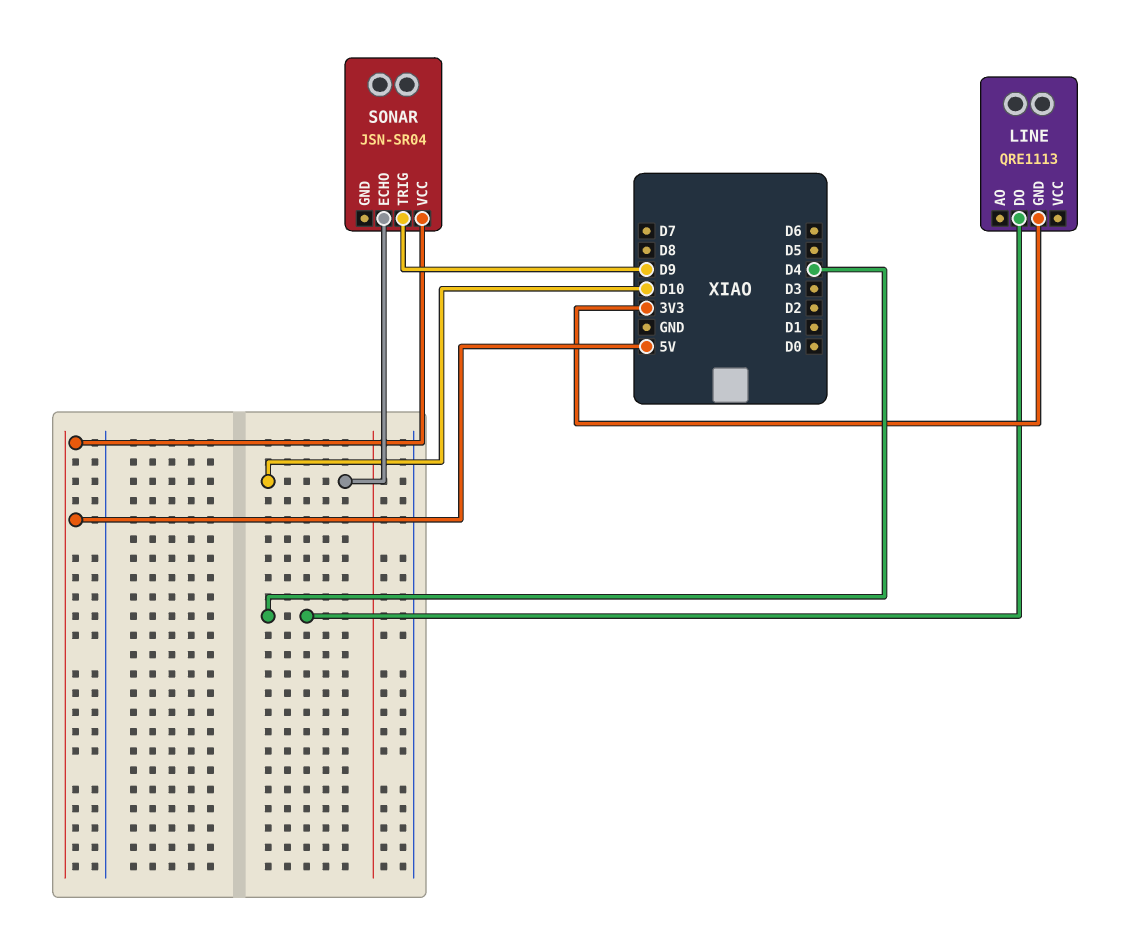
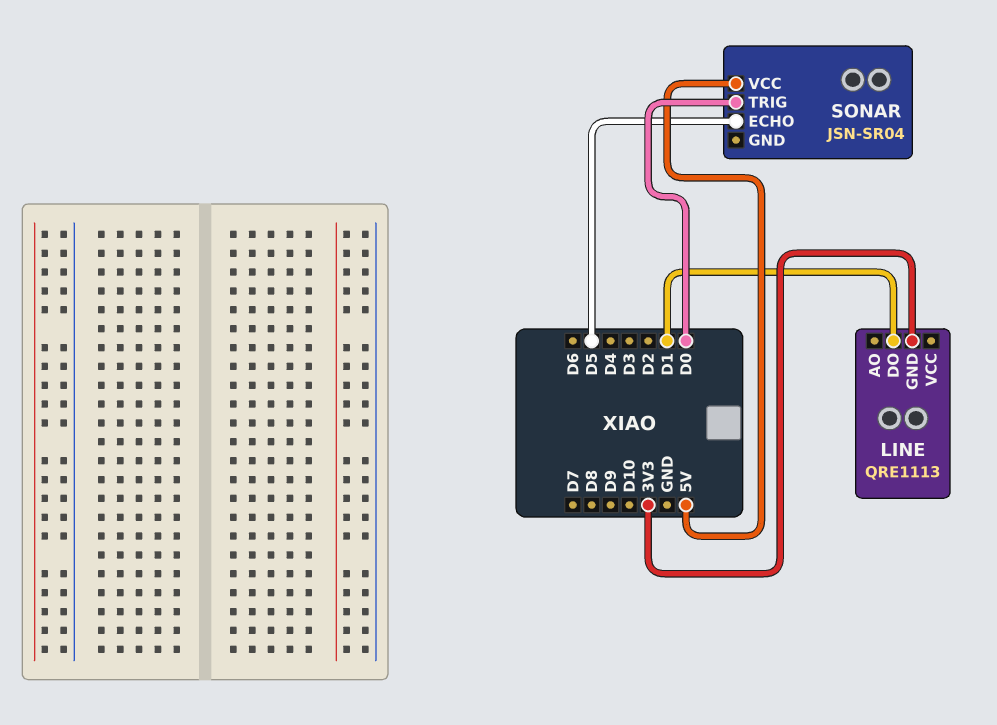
LINE pin DO: D4 -> D1
SONAR pin ECHO: D10 -> D5
SONAR pin TRIG: D9 -> D0

